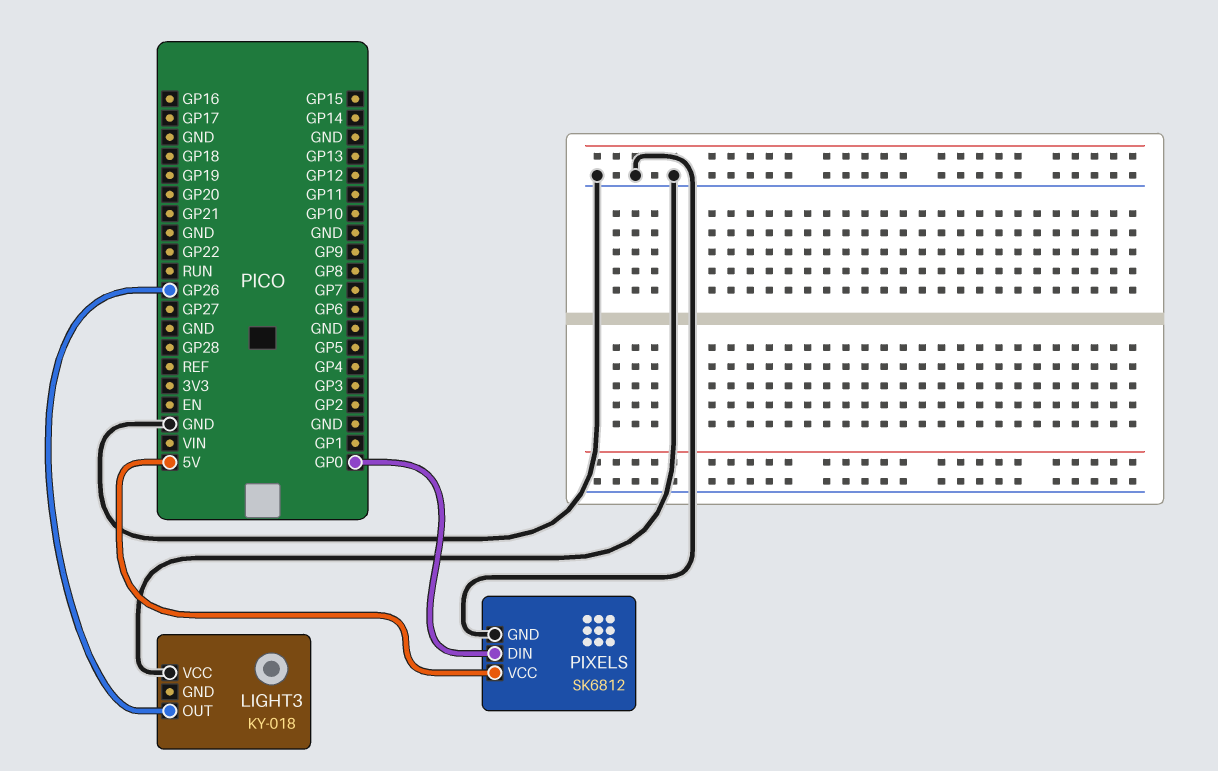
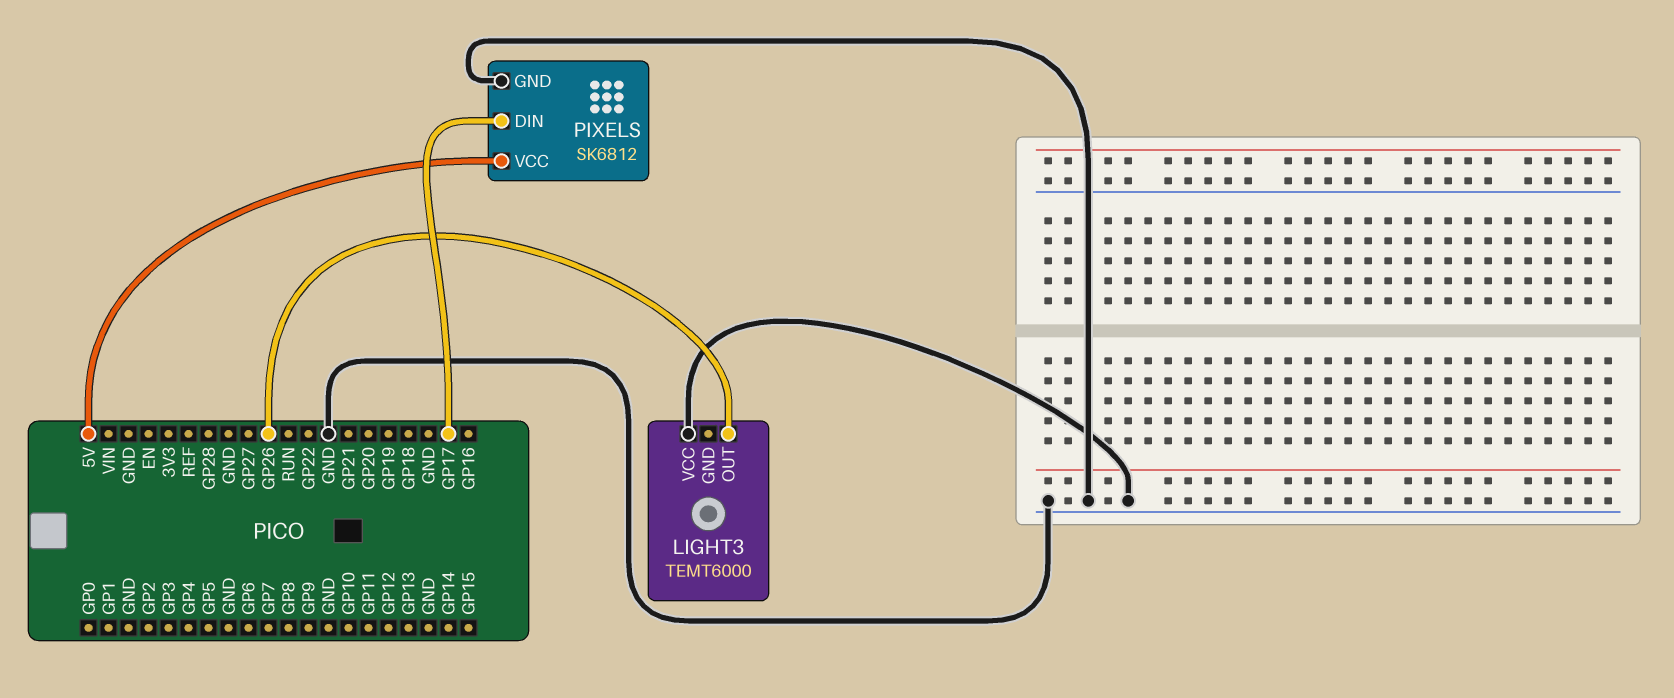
LIGHT3: KY-018 -> TEMT6000
PIXELS pin DIN: GP0 -> GP17

